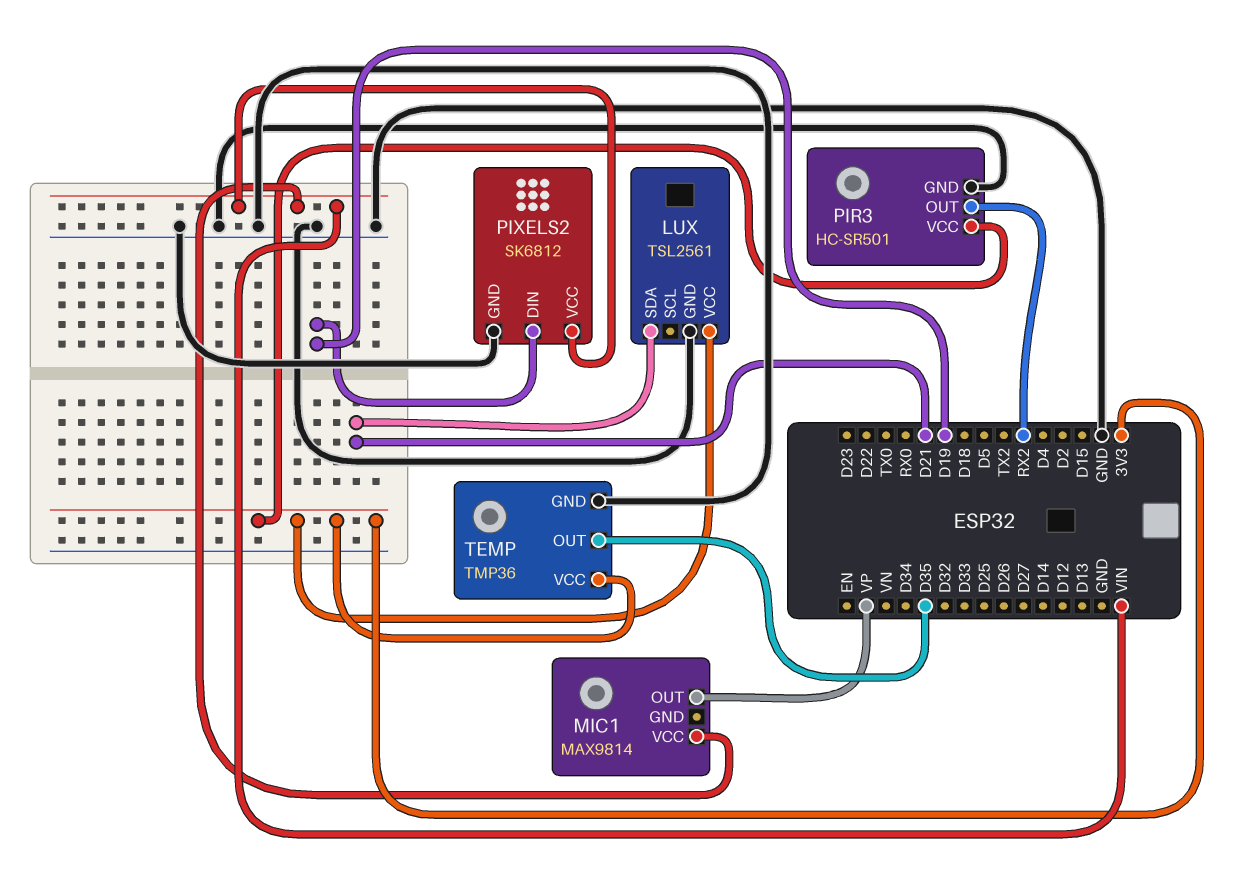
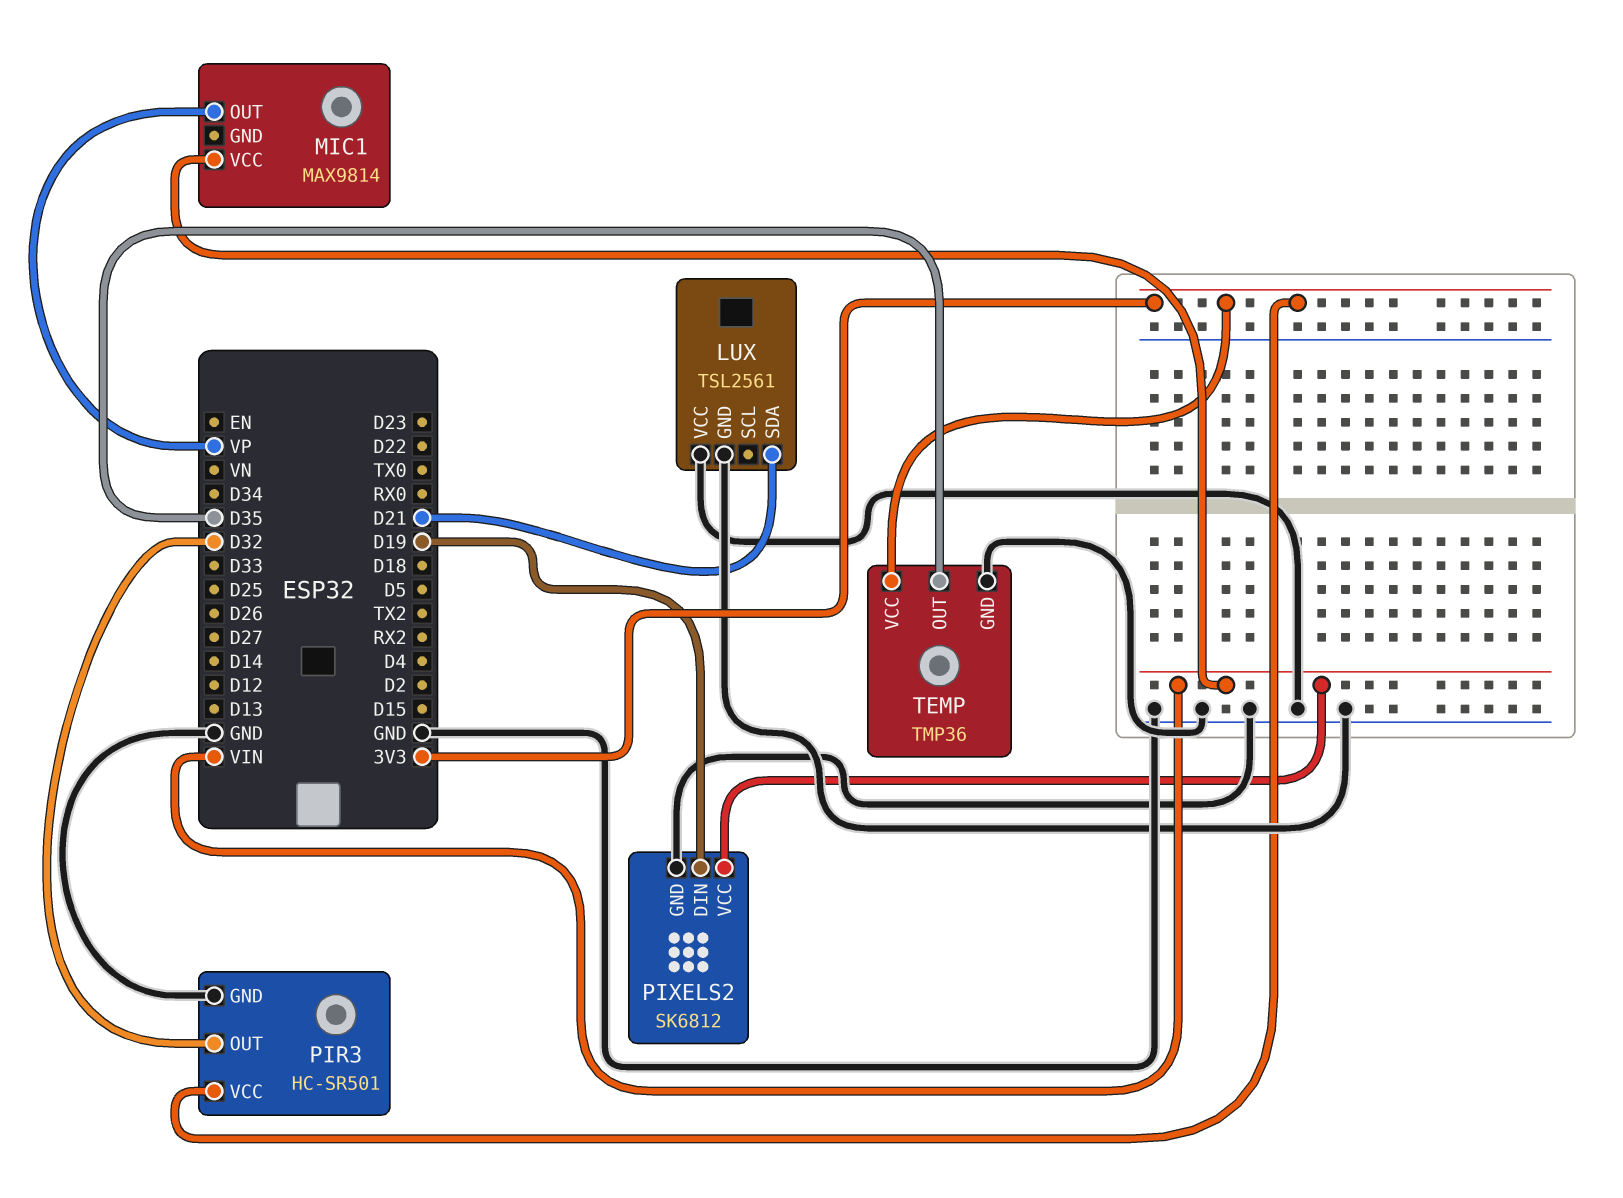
LUX pin VCC: 3V3 -> GND
PIR3 pin OUT: RX2 -> D32

